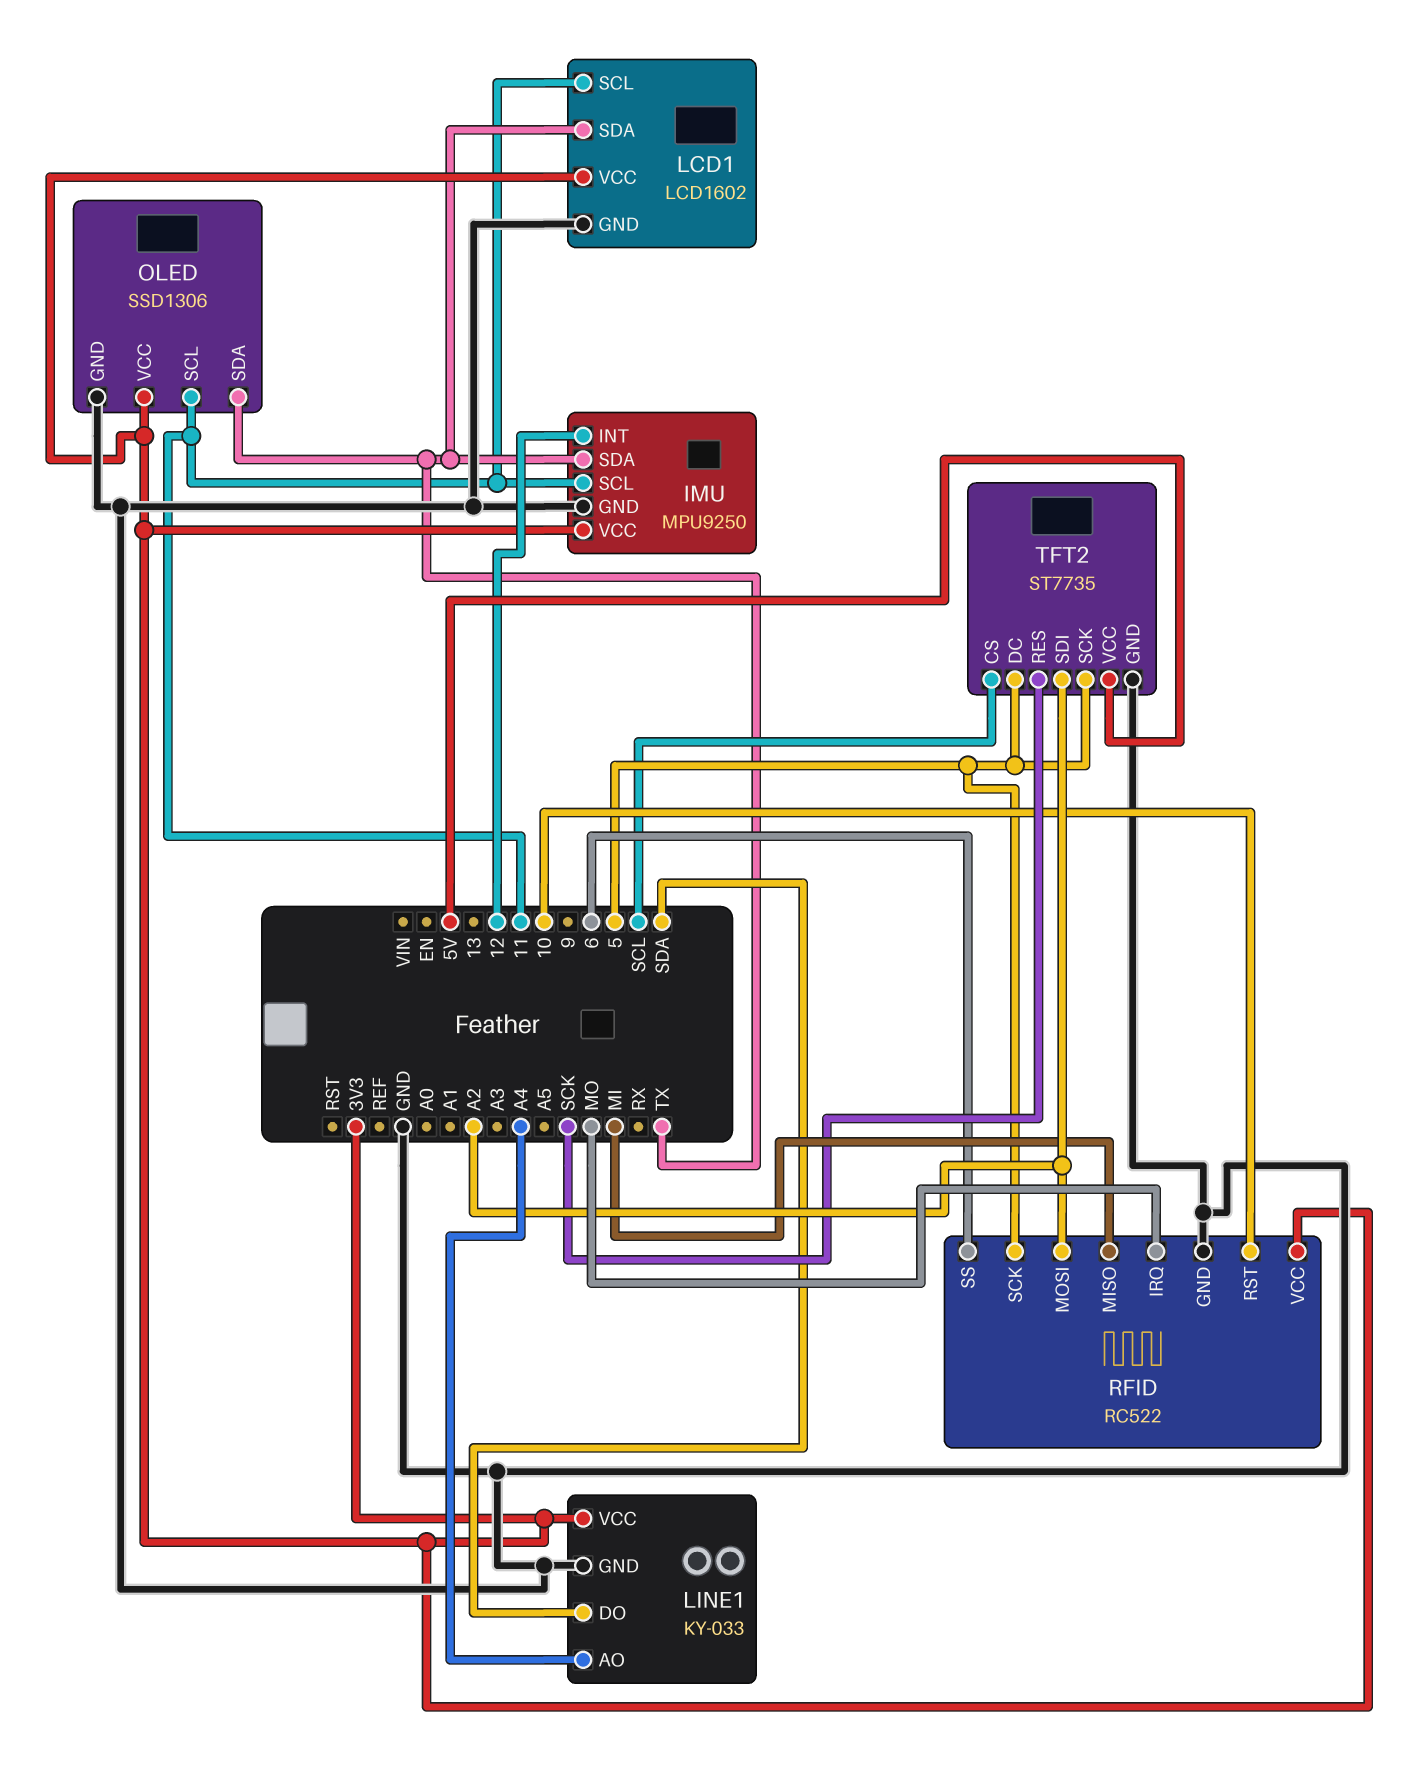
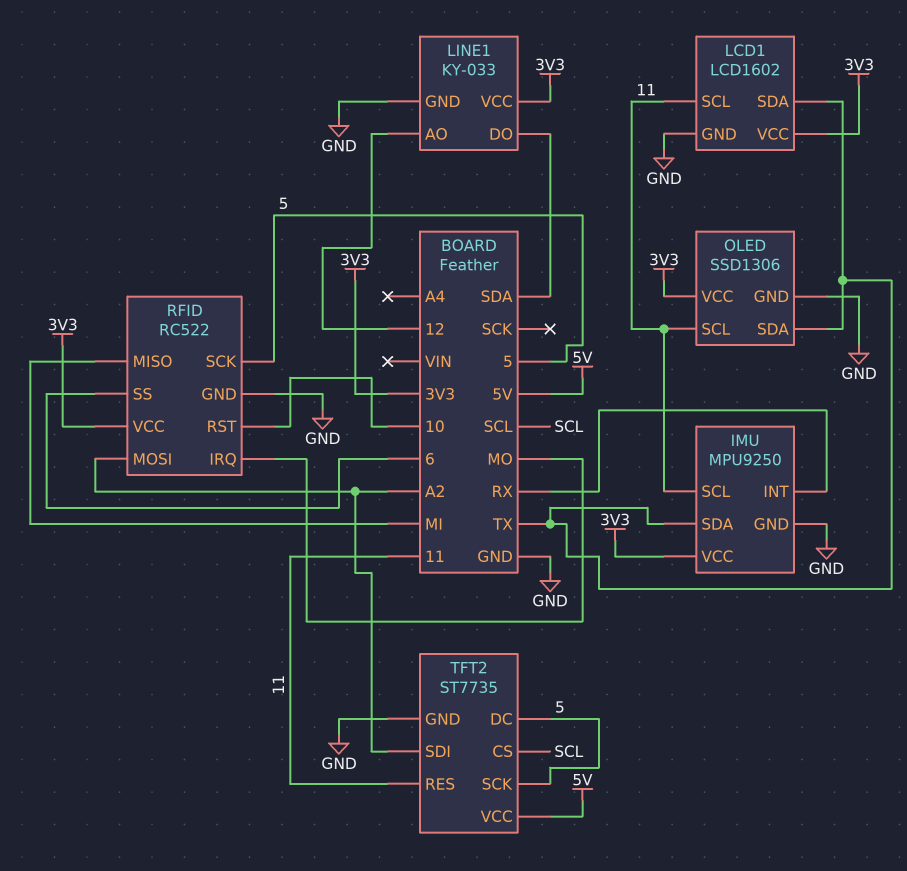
IMU pin INT: 12 -> RX
LINE1 pin AO: A4 -> 12
TFT2 pin RES: SCK -> 11

